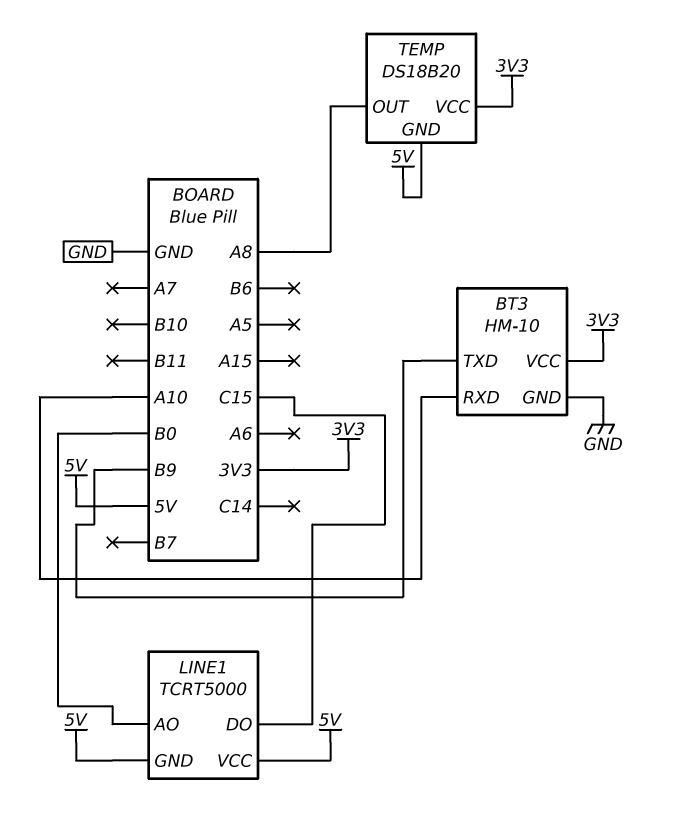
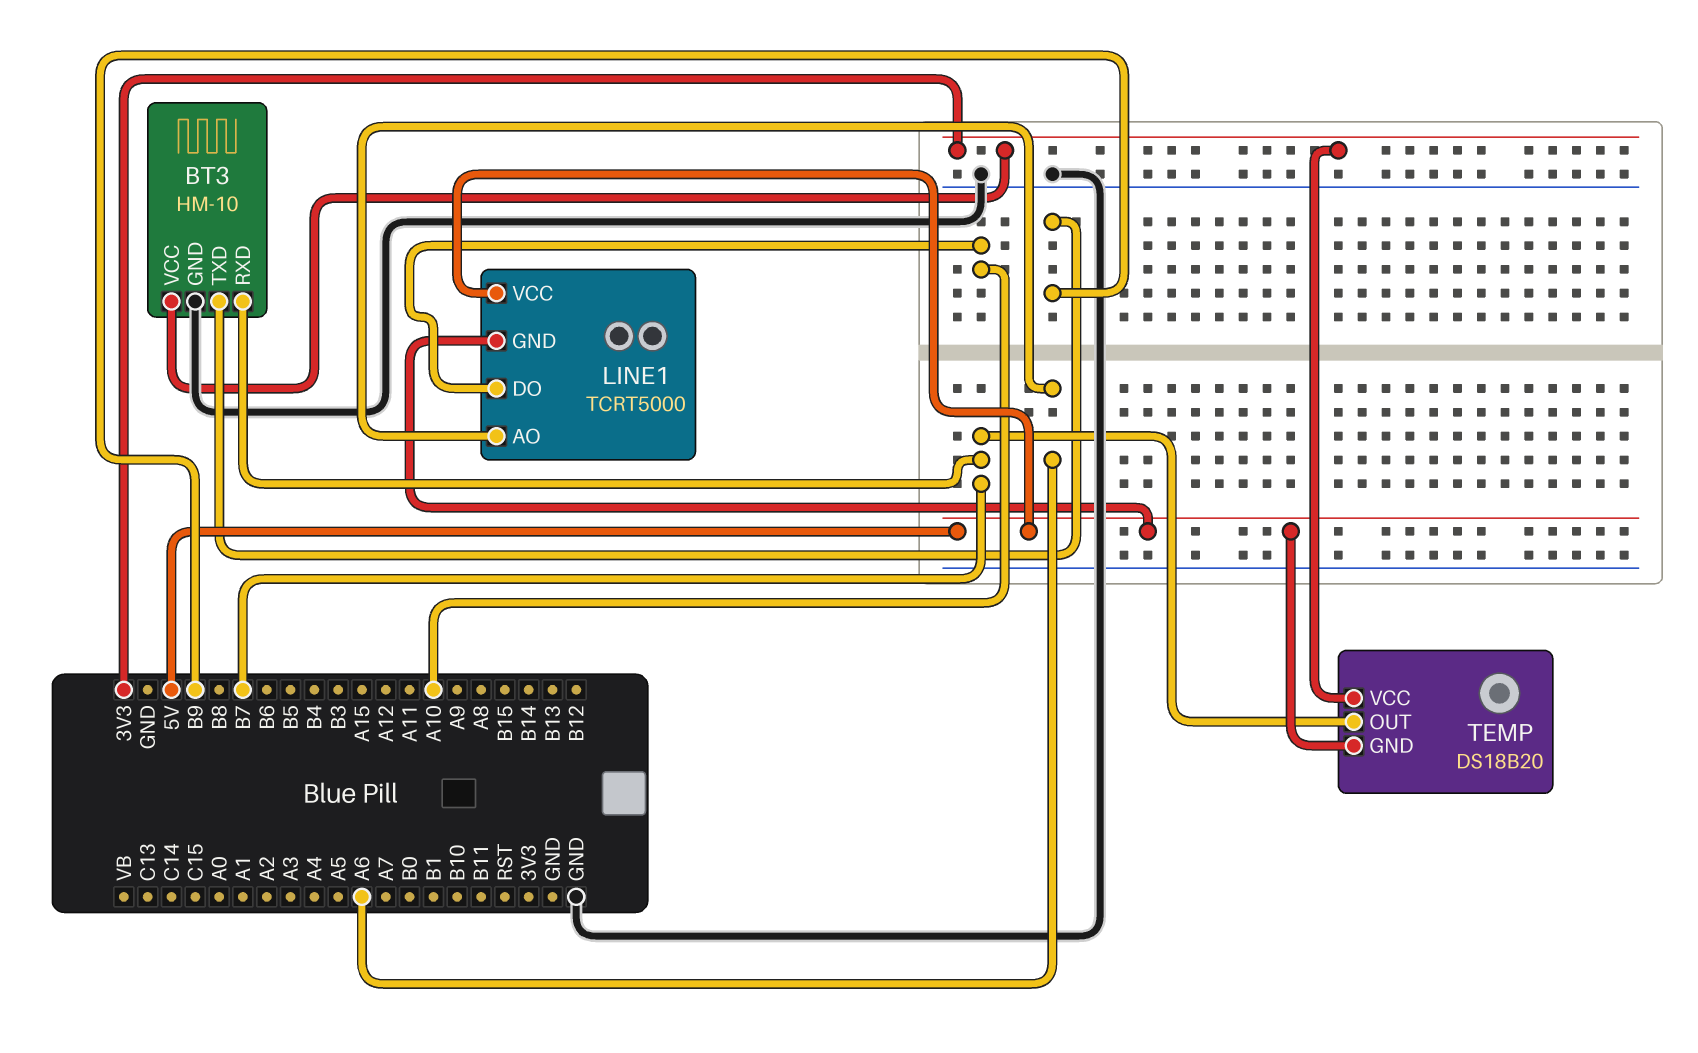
BT3 pin RXD: A10 -> B7
LINE1 pin AO: B0 -> A6
LINE1 pin DO: C15 -> A10
TEMP pin OUT: A8 -> B7

